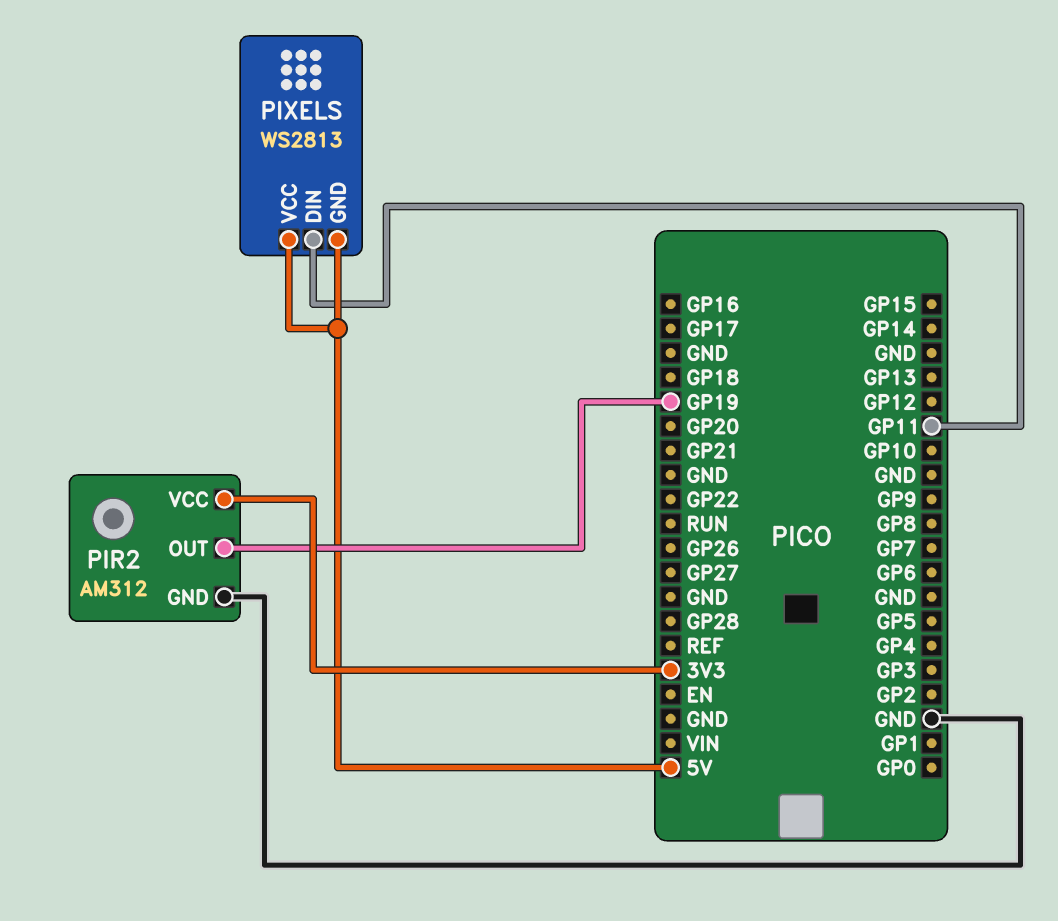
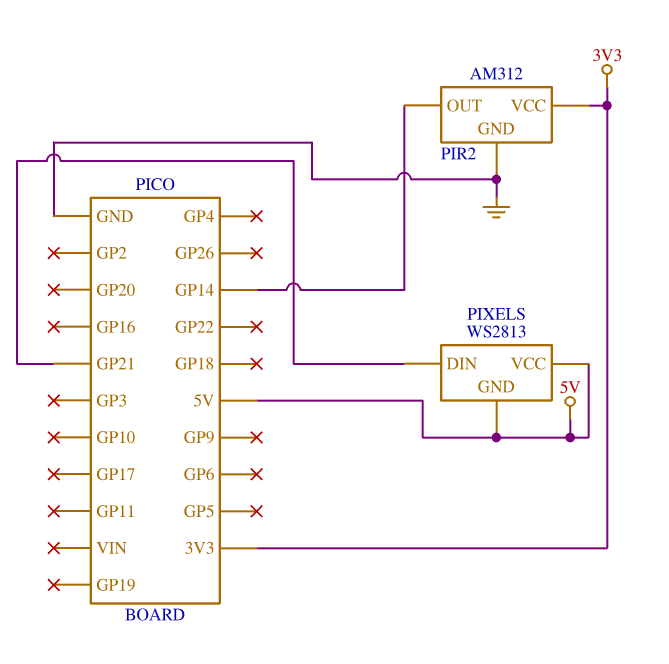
PIR2 pin OUT: GP19 -> GP14
PIXELS pin DIN: GP11 -> GP21

